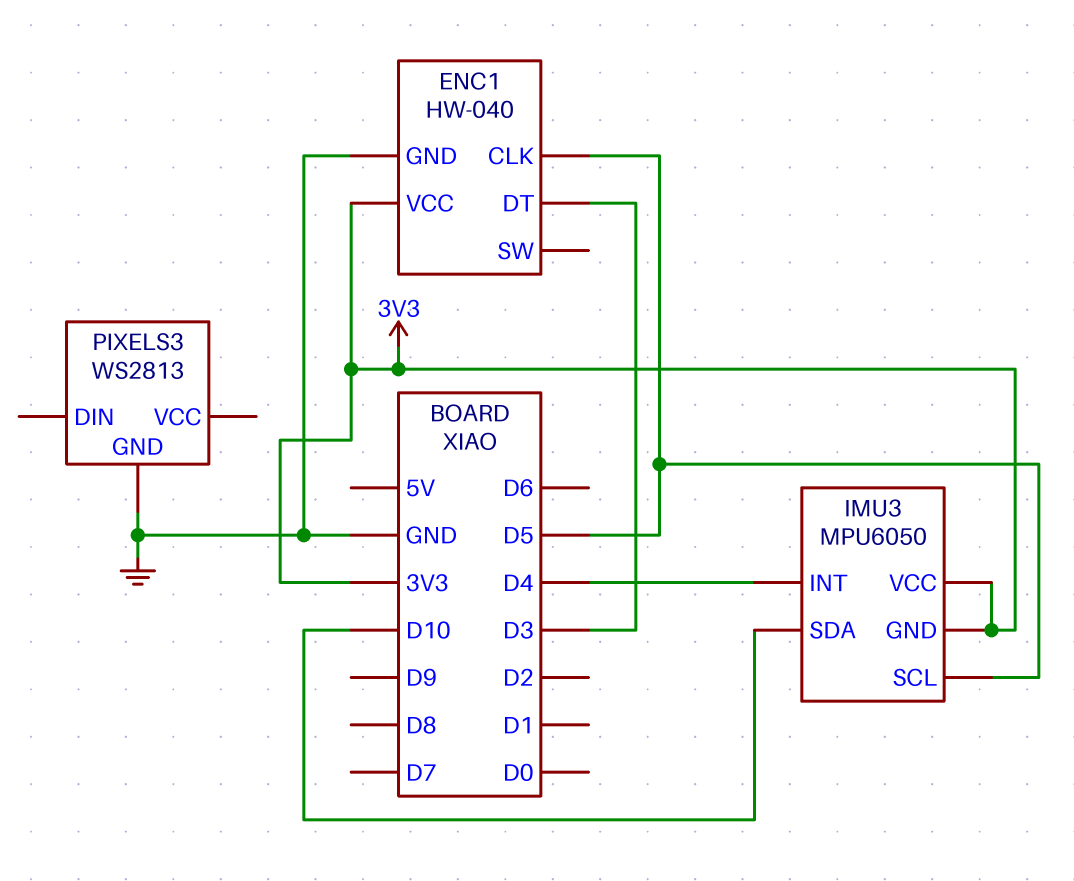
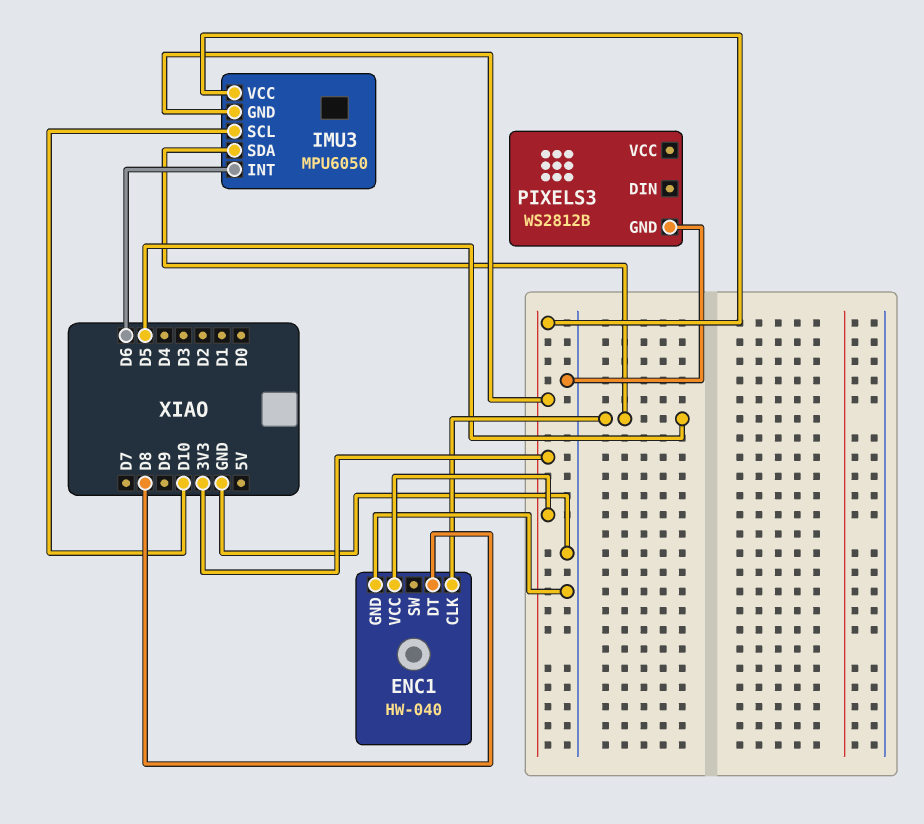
ENC1 pin DT: D3 -> D8
IMU3 pin INT: D4 -> D6
IMU3 pin SCL: D5 -> D10
IMU3 pin SDA: D10 -> D5
PIXELS3: WS2813 -> WS2812B

